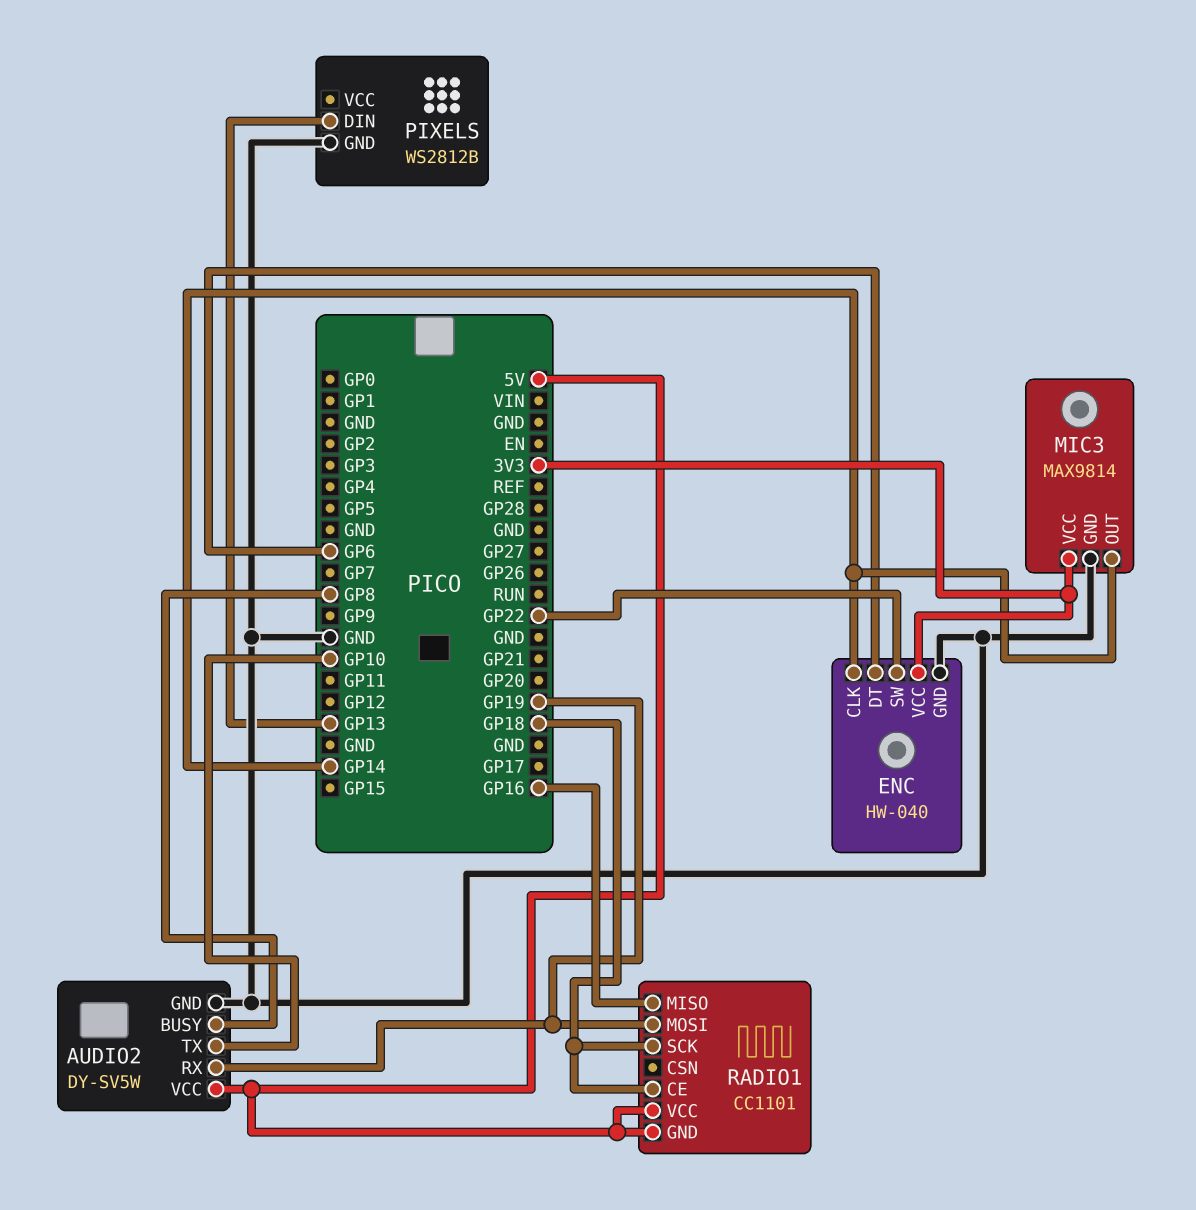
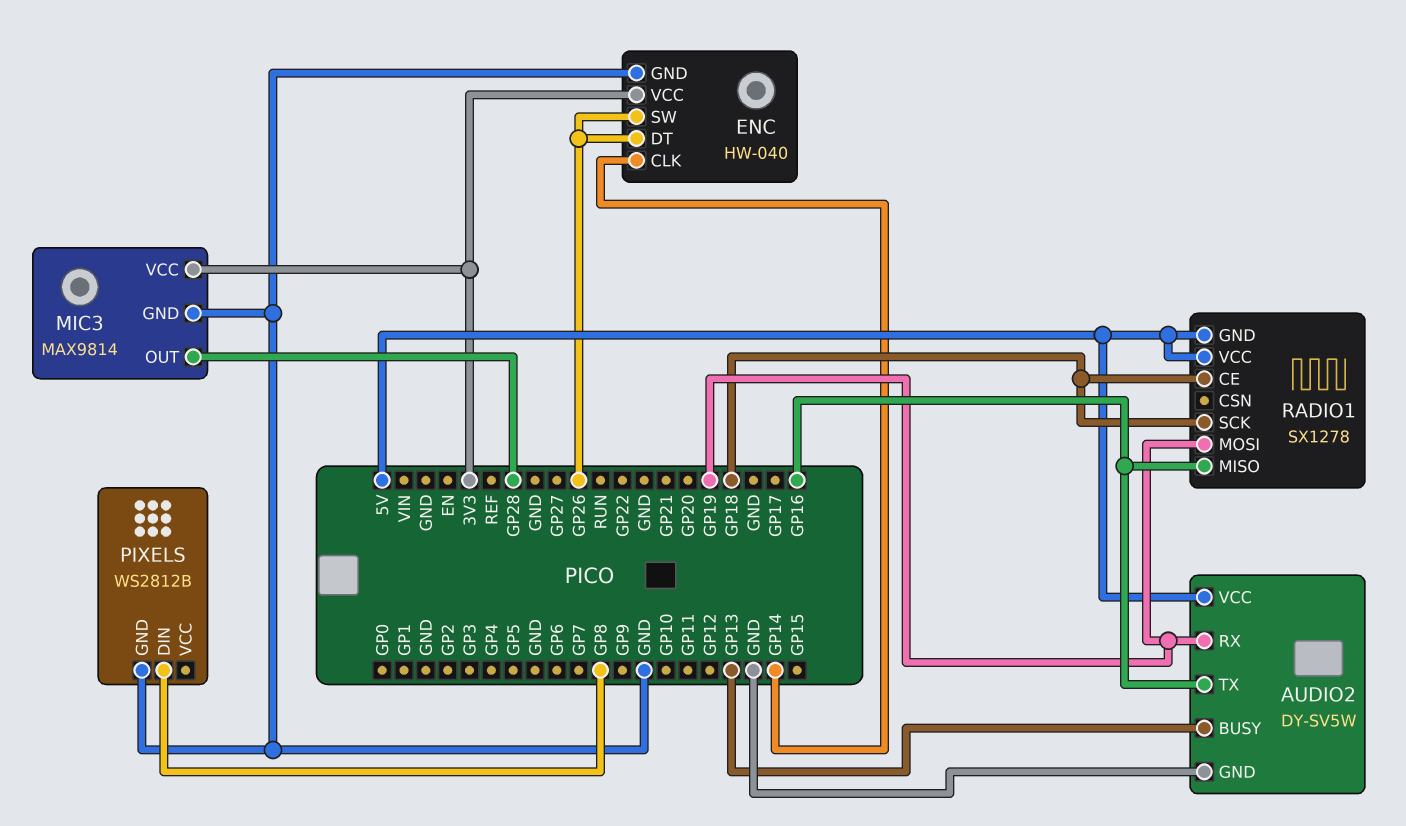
AUDIO2 pin BUSY: GP8 -> GP13
AUDIO2 pin TX: GP10 -> GP16
ENC pin DT: GP6 -> GP26
ENC pin SW: GP22 -> GP26
MIC3 pin OUT: GP14 -> GP28
PIXELS pin DIN: GP13 -> GP8
RADIO1: CC1101 -> SX1278

